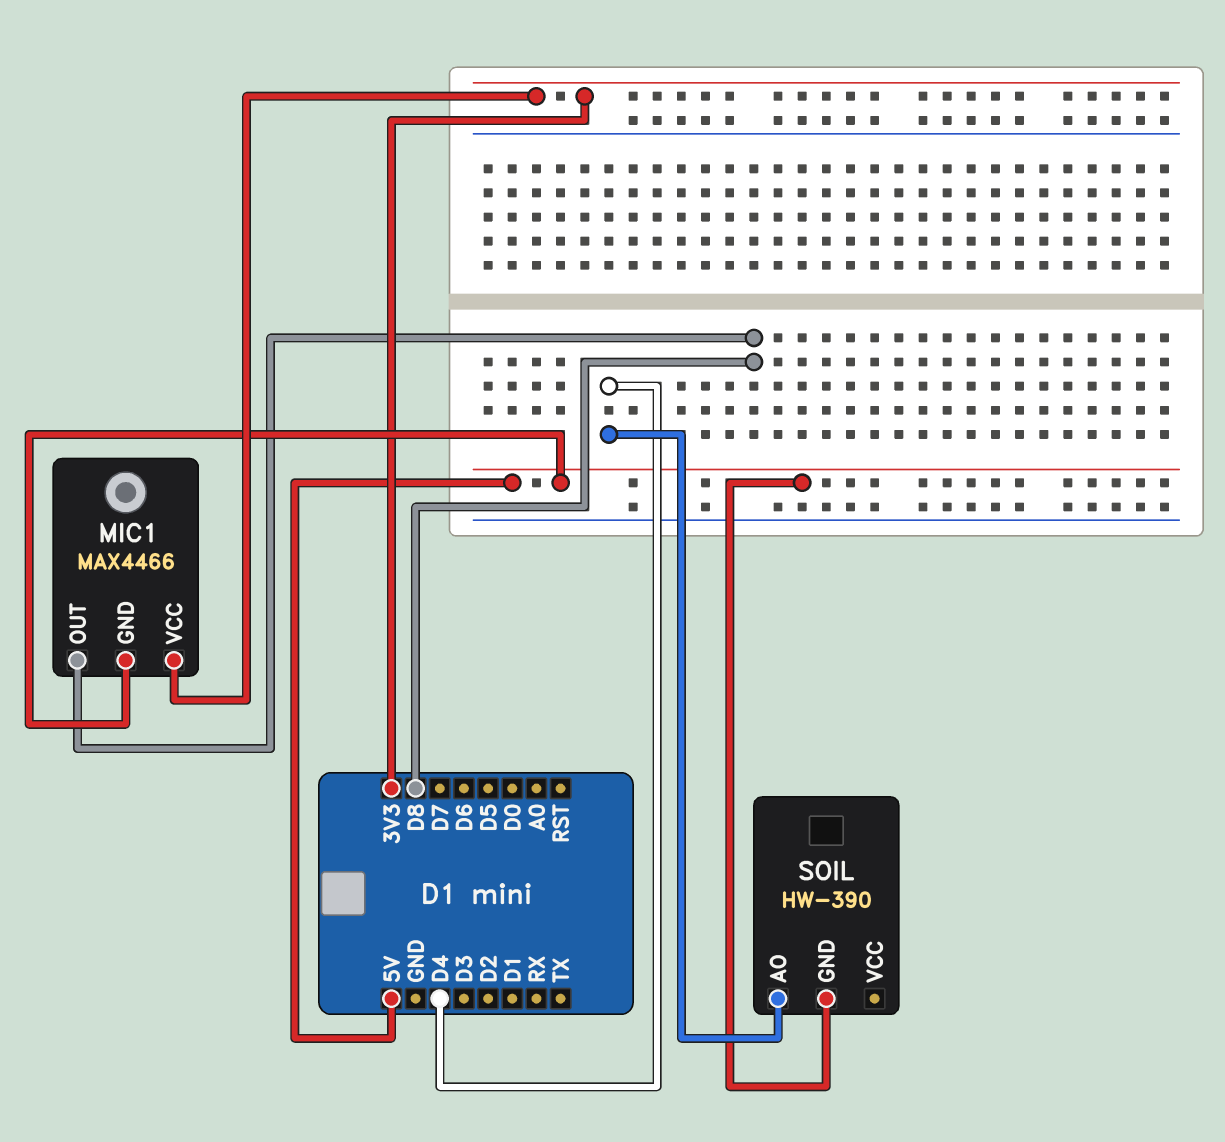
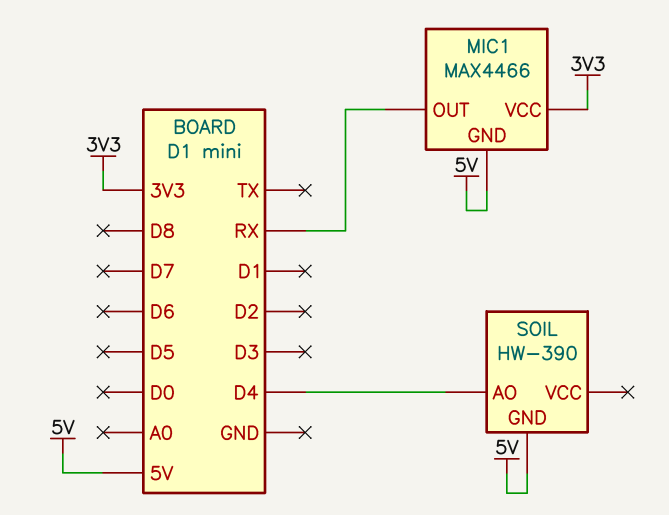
MIC1 pin OUT: D8 -> RX

